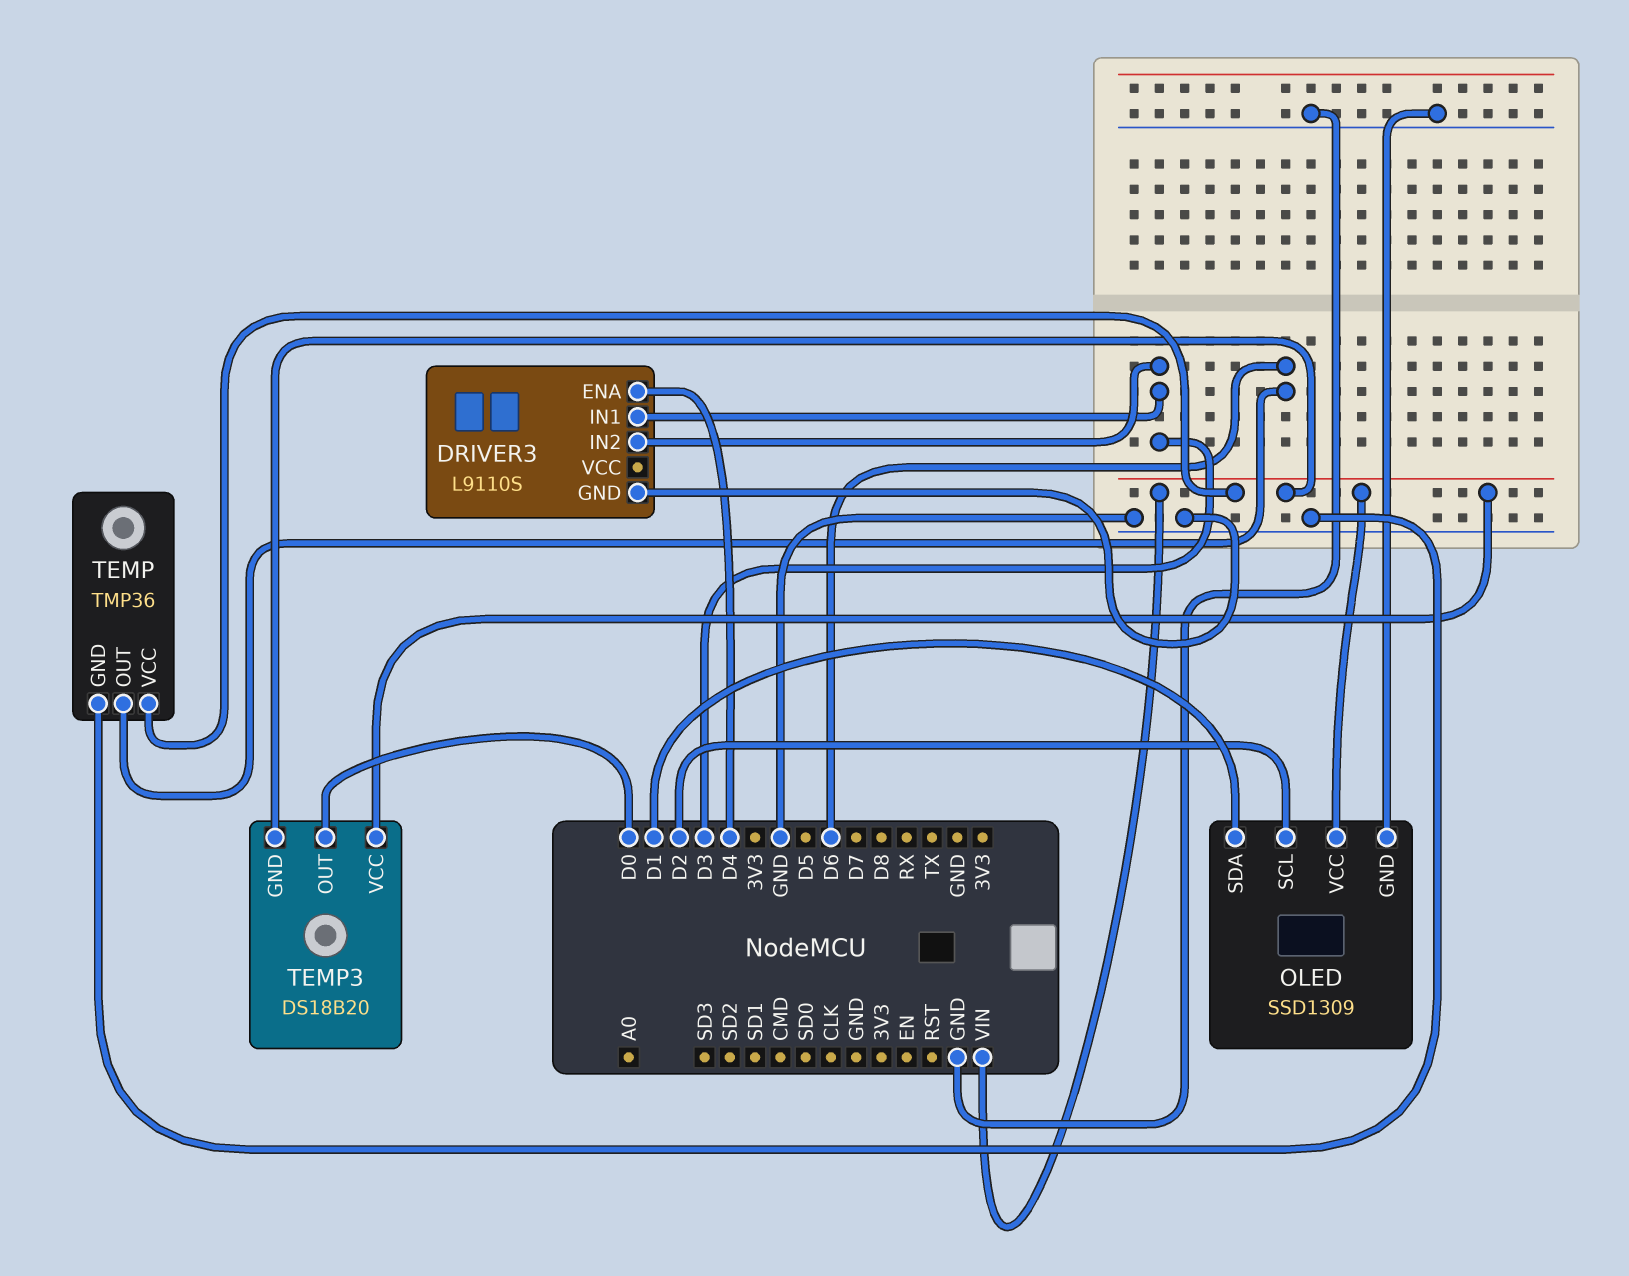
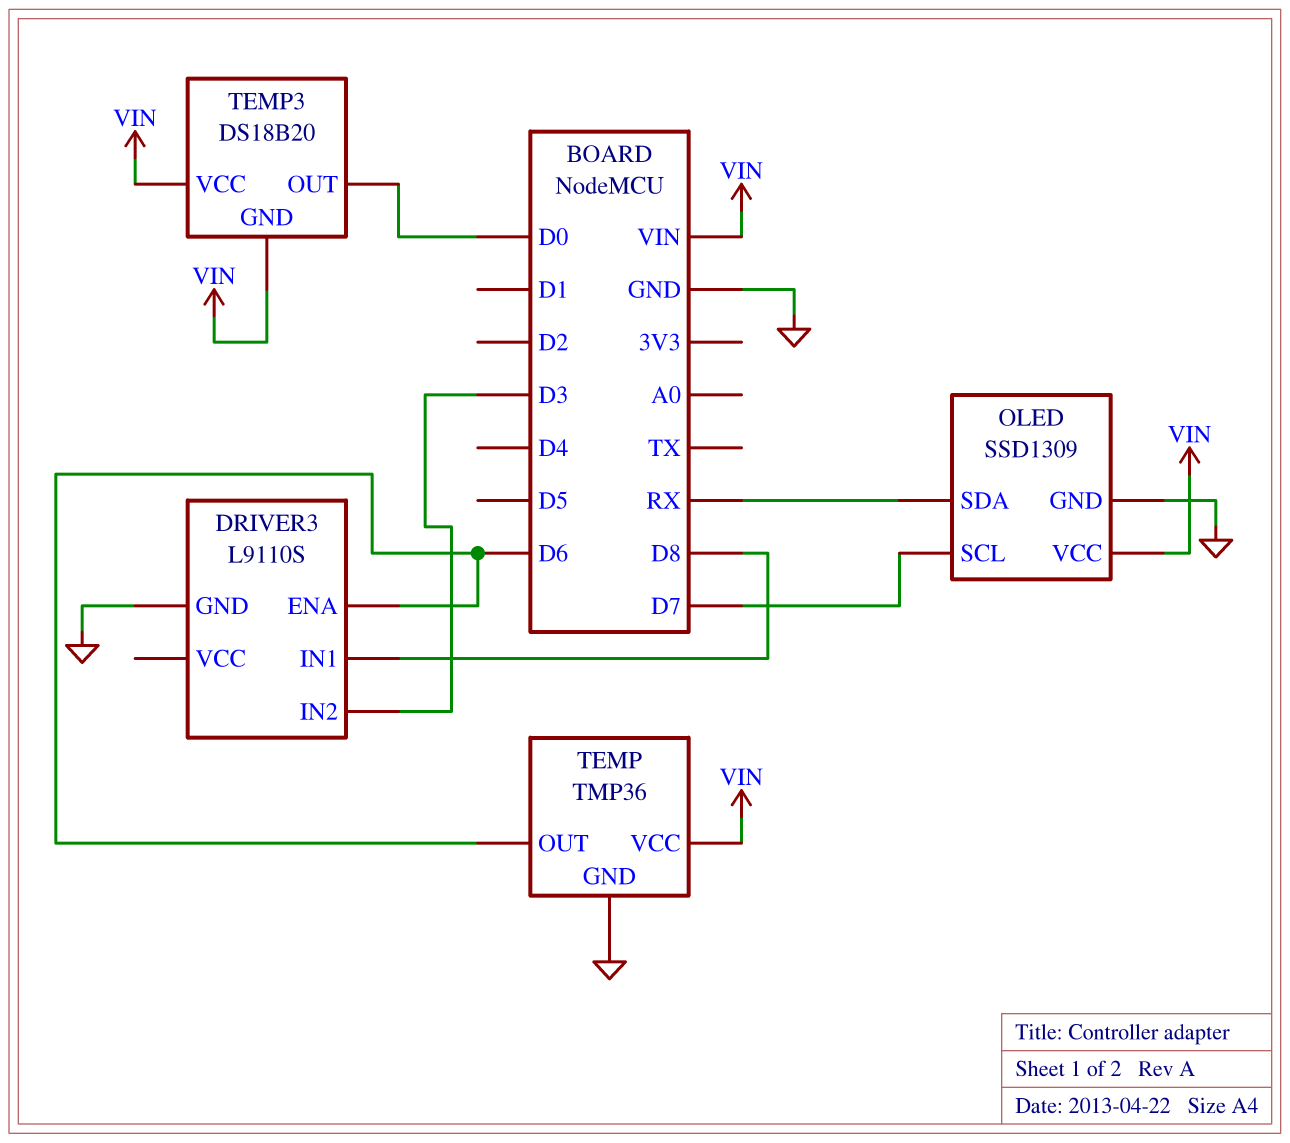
DRIVER3 pin ENA: D4 -> D6
DRIVER3 pin IN1: D3 -> D8
OLED pin SCL: D2 -> D7
OLED pin SDA: D1 -> RX

